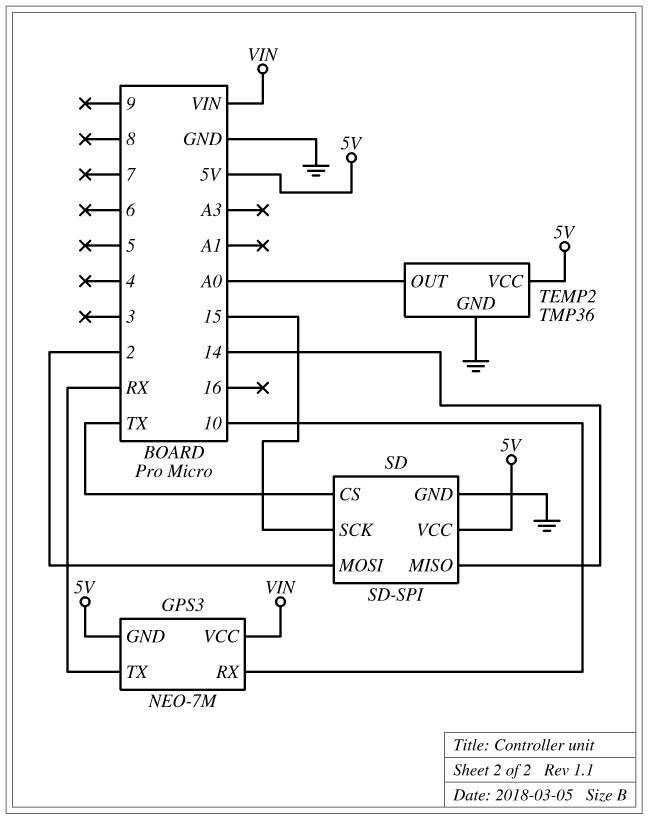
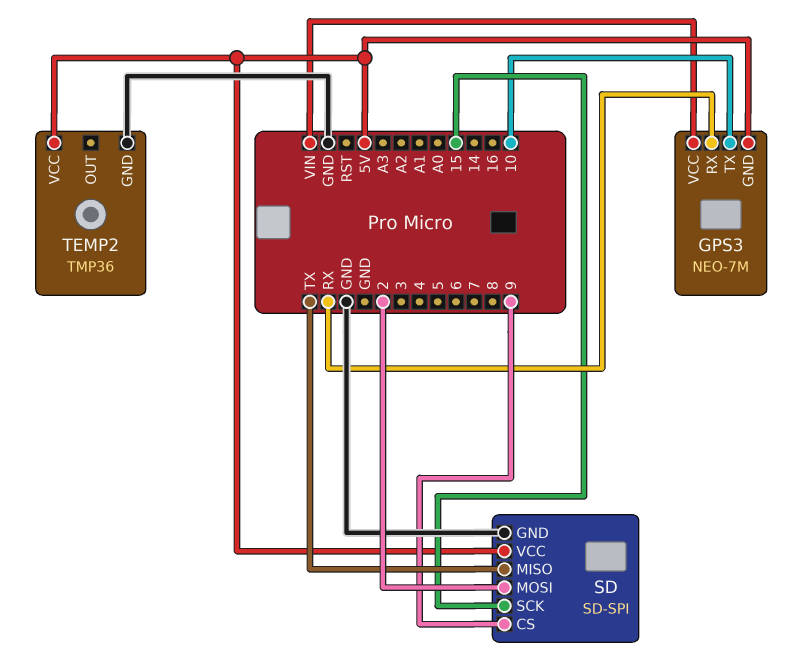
GPS3 pin RX: 10 -> RX
GPS3 pin TX: RX -> 10
SD pin CS: TX -> 9
SD pin MISO: 14 -> TX
TEMP2 pin OUT: A0 -> none

